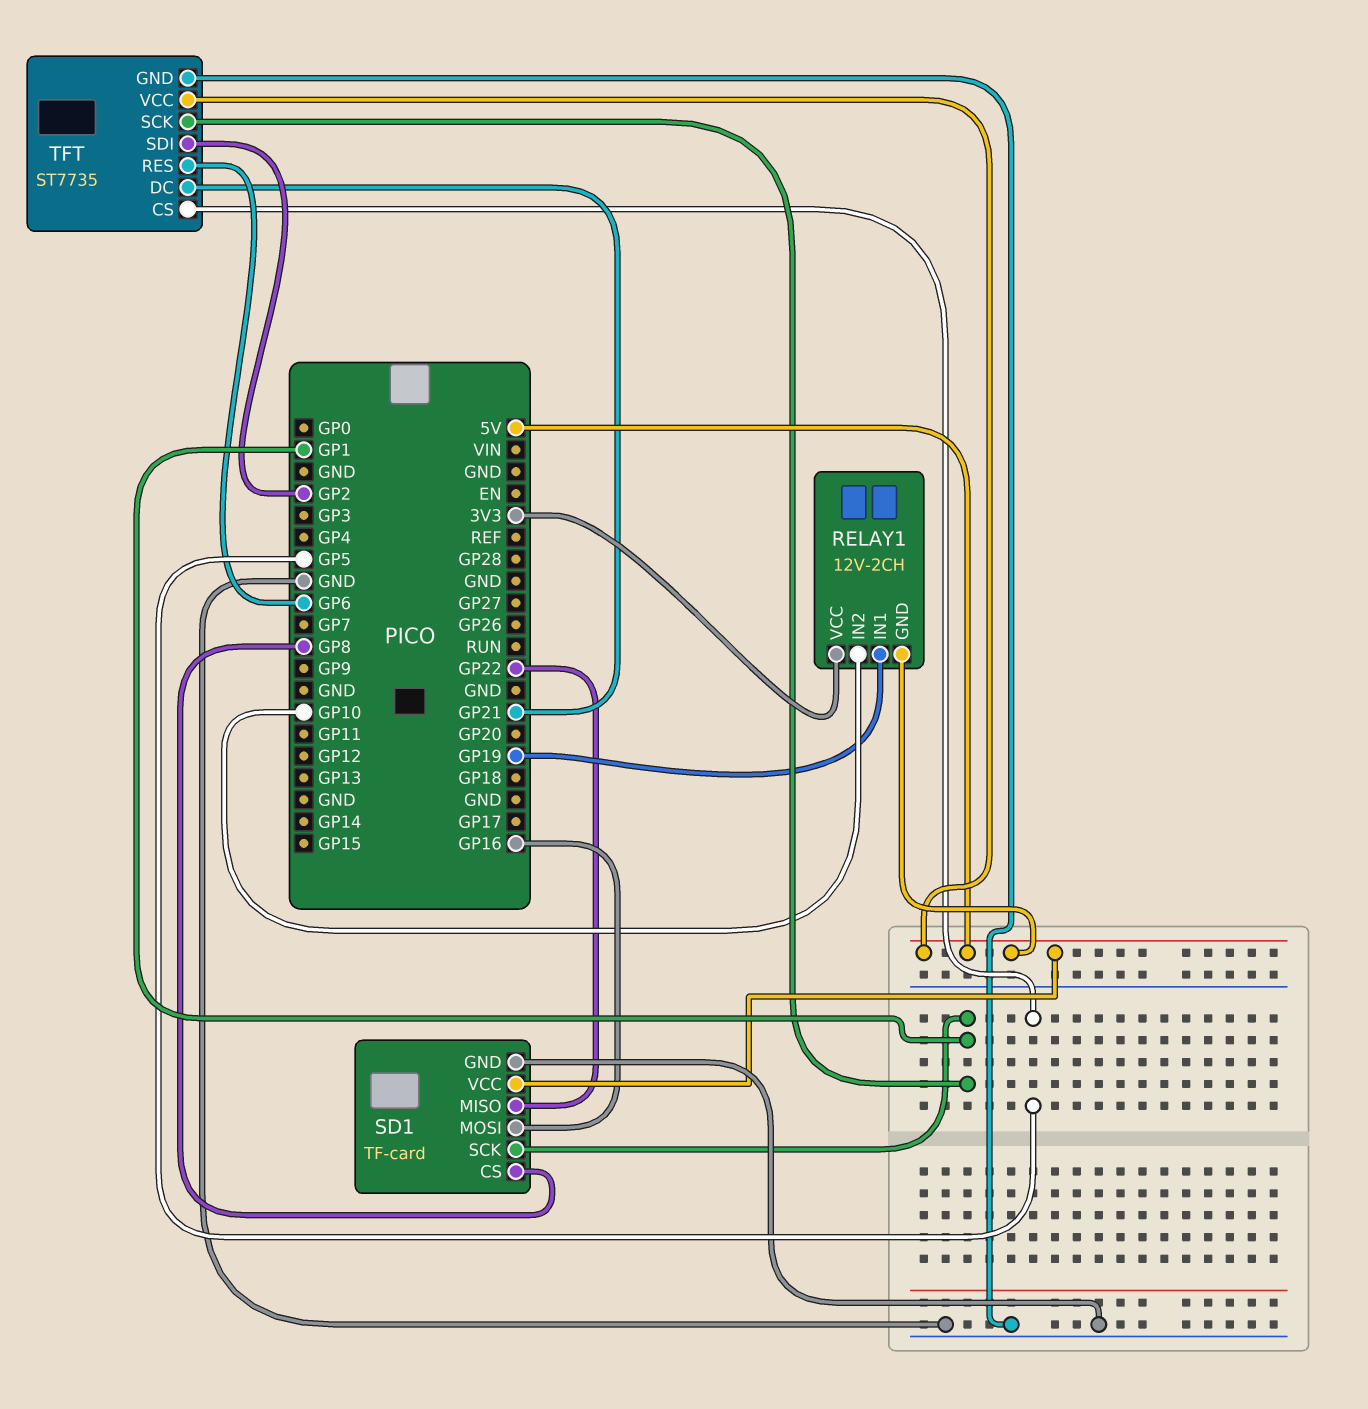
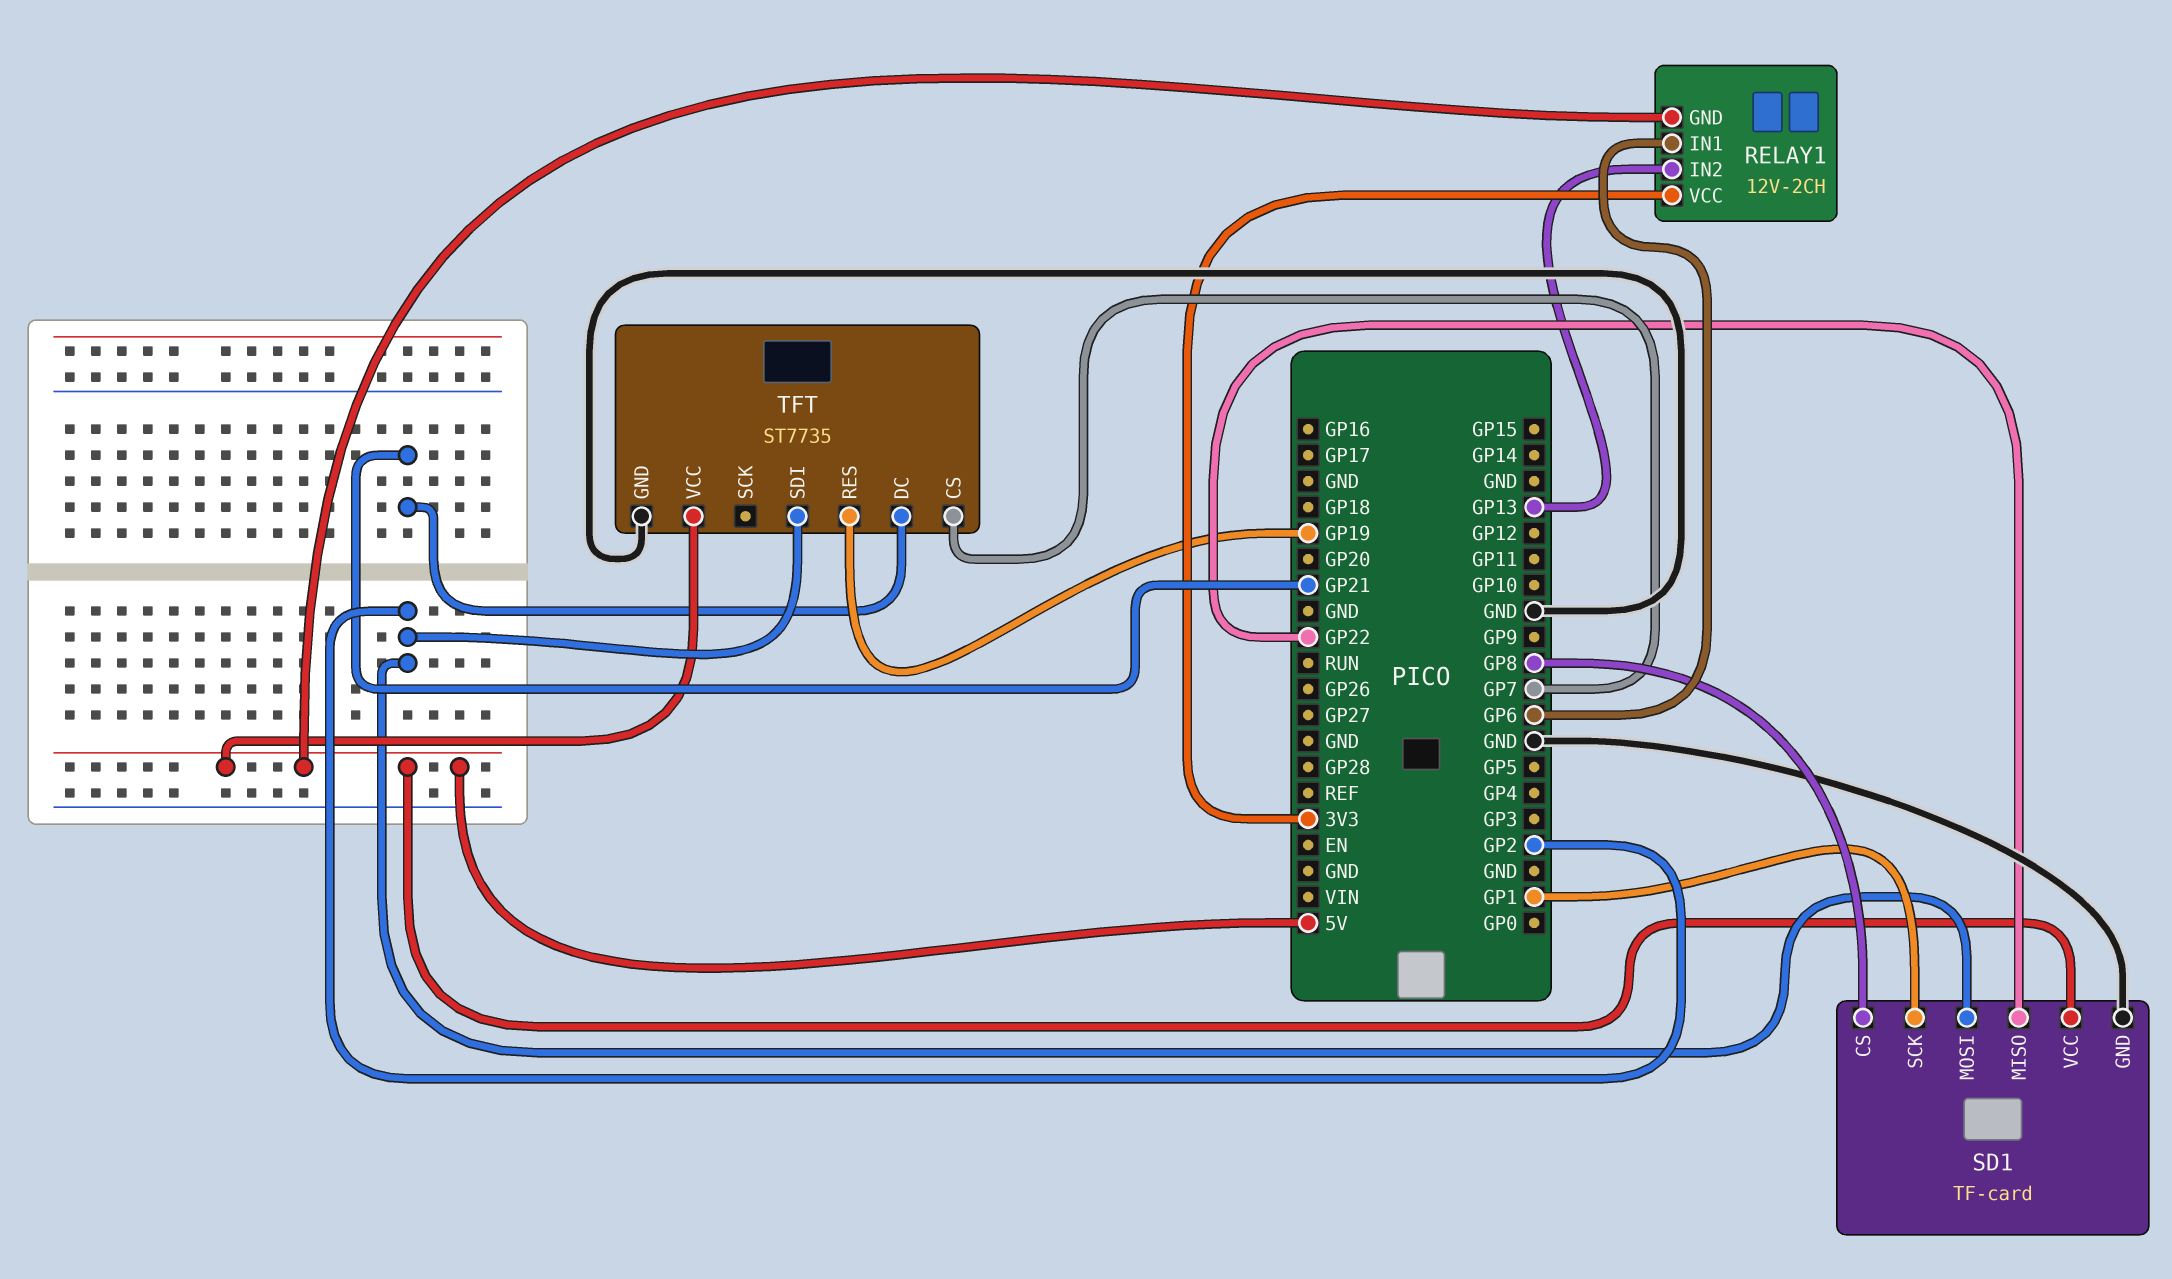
RELAY1 pin IN1: GP19 -> GP6
RELAY1 pin IN2: GP10 -> GP13
SD1 pin MOSI: GP16 -> GP2
TFT pin CS: GP5 -> GP7
TFT pin RES: GP6 -> GP19
TFT pin SCK: GP1 -> none

